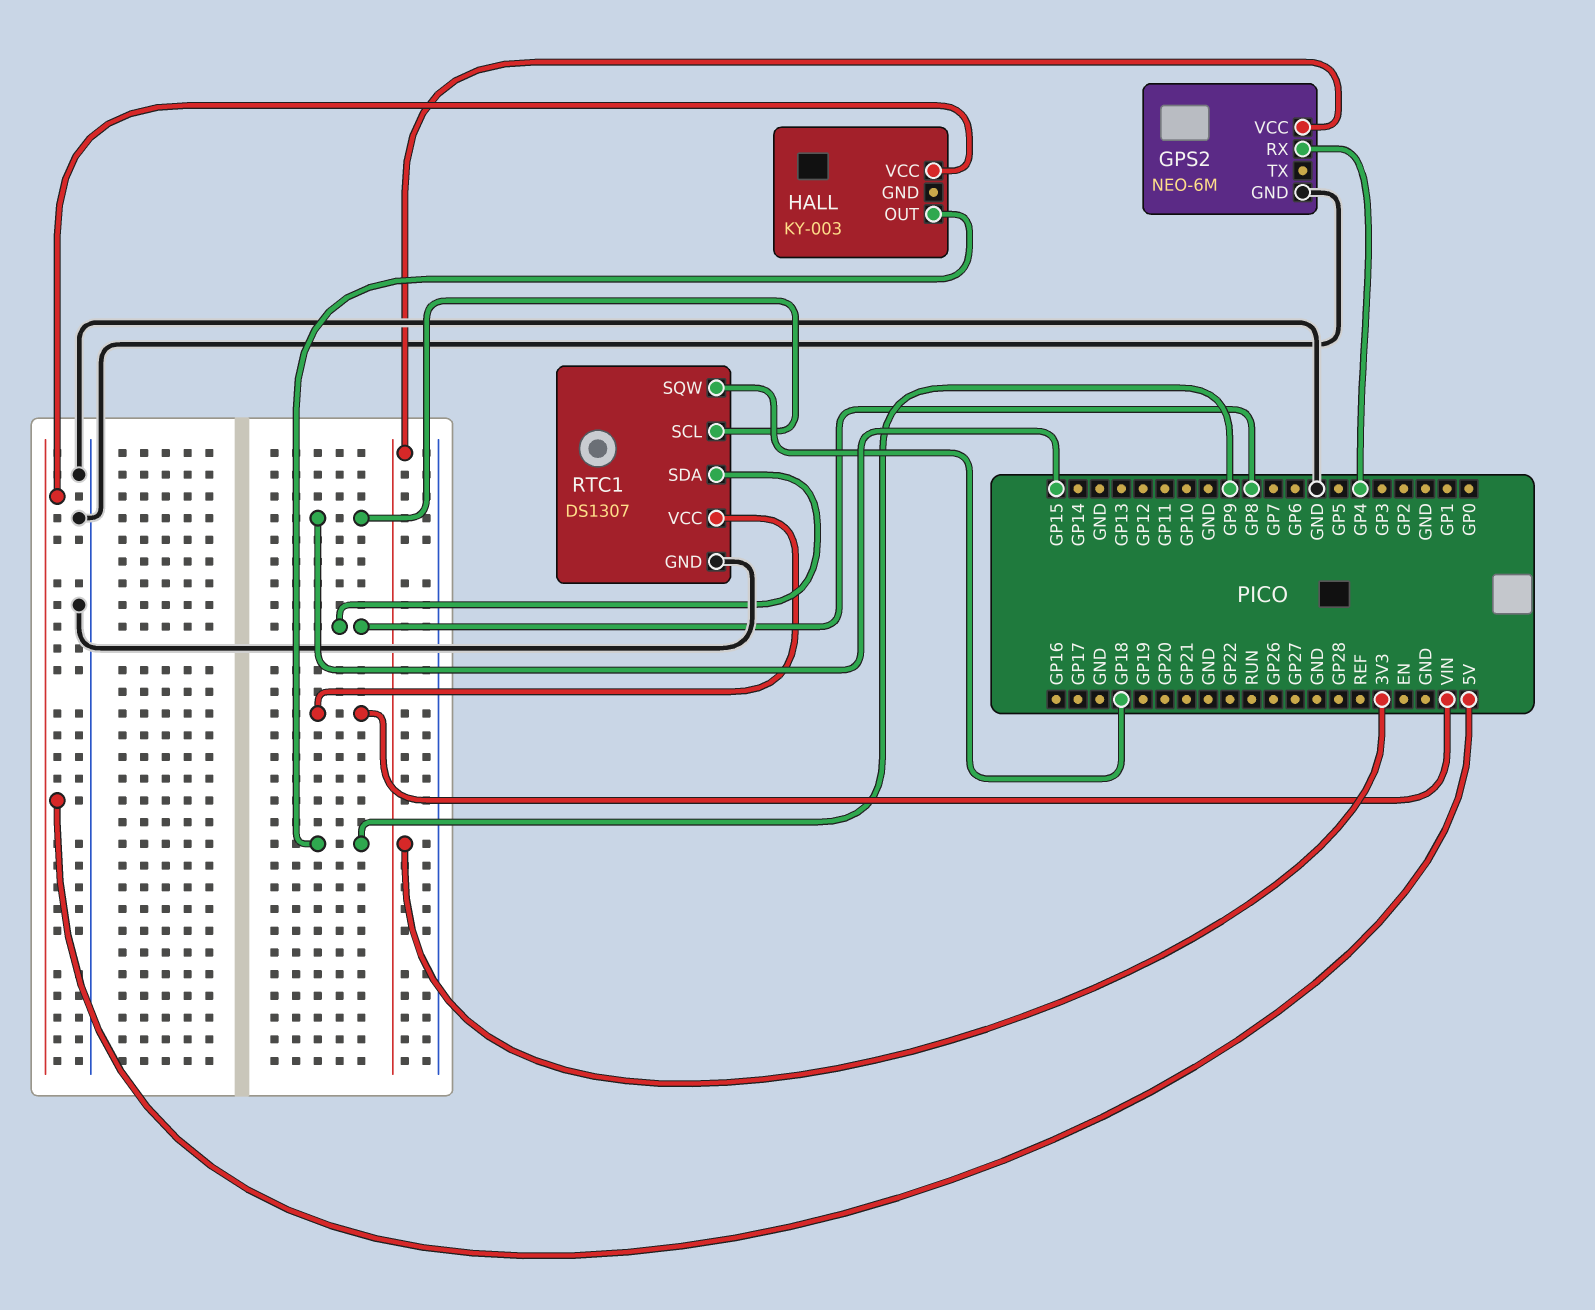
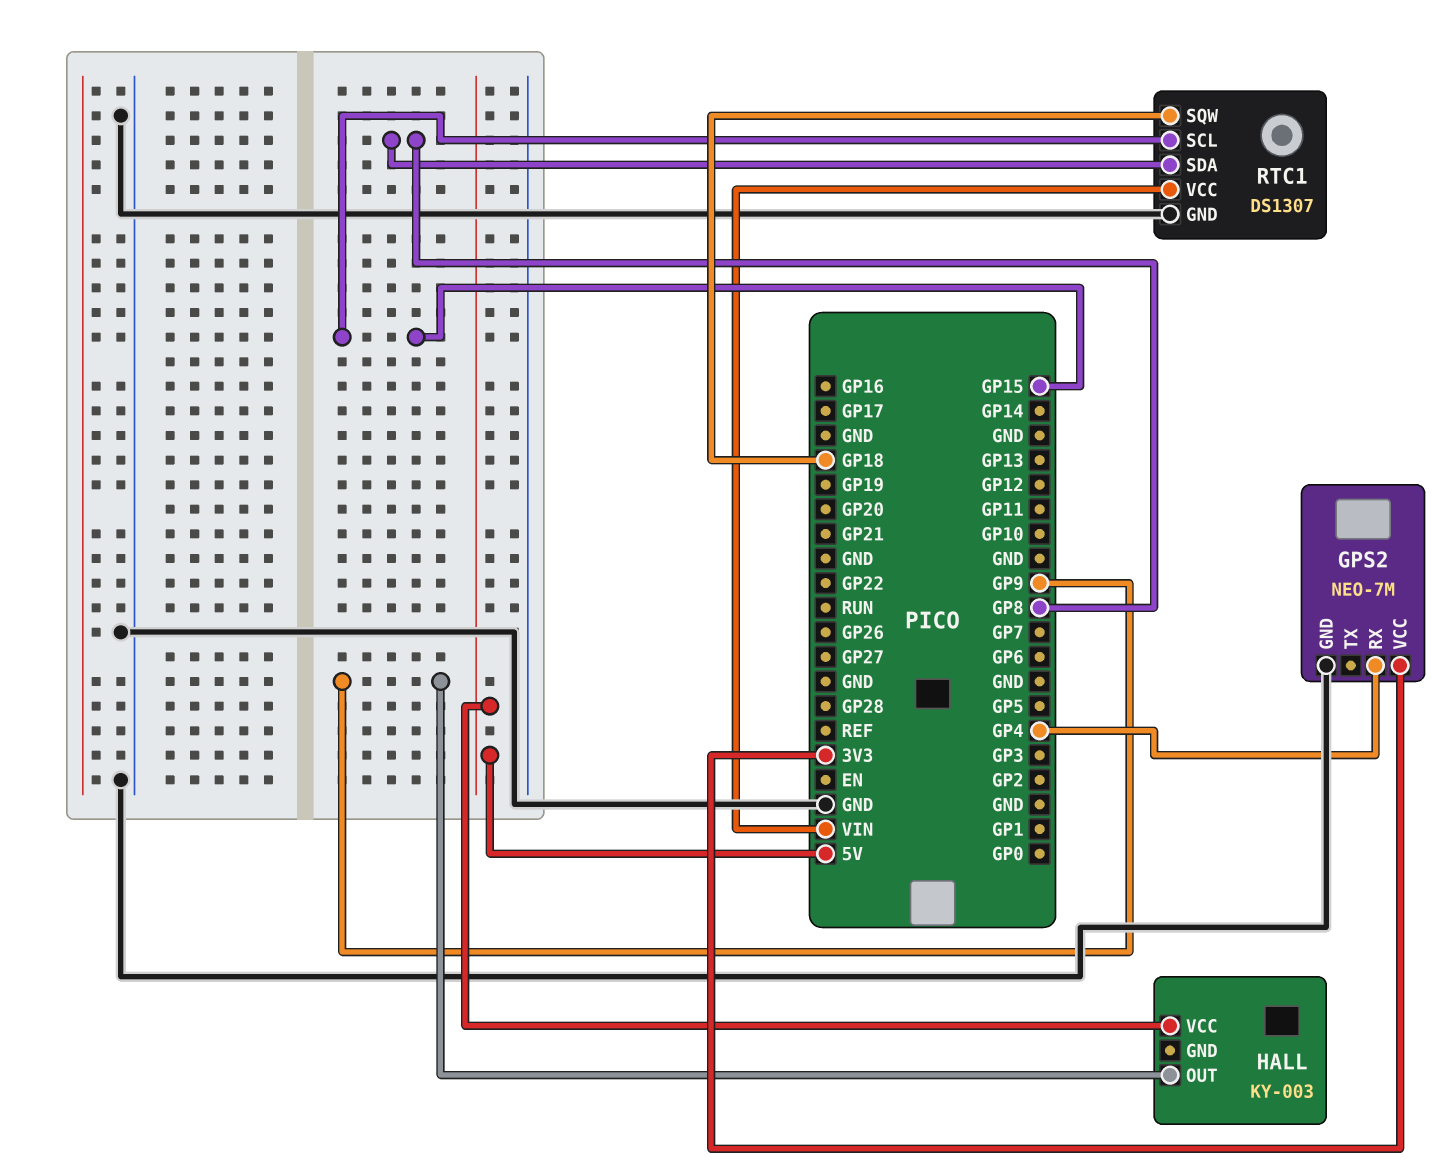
GPS2: NEO-6M -> NEO-7M

